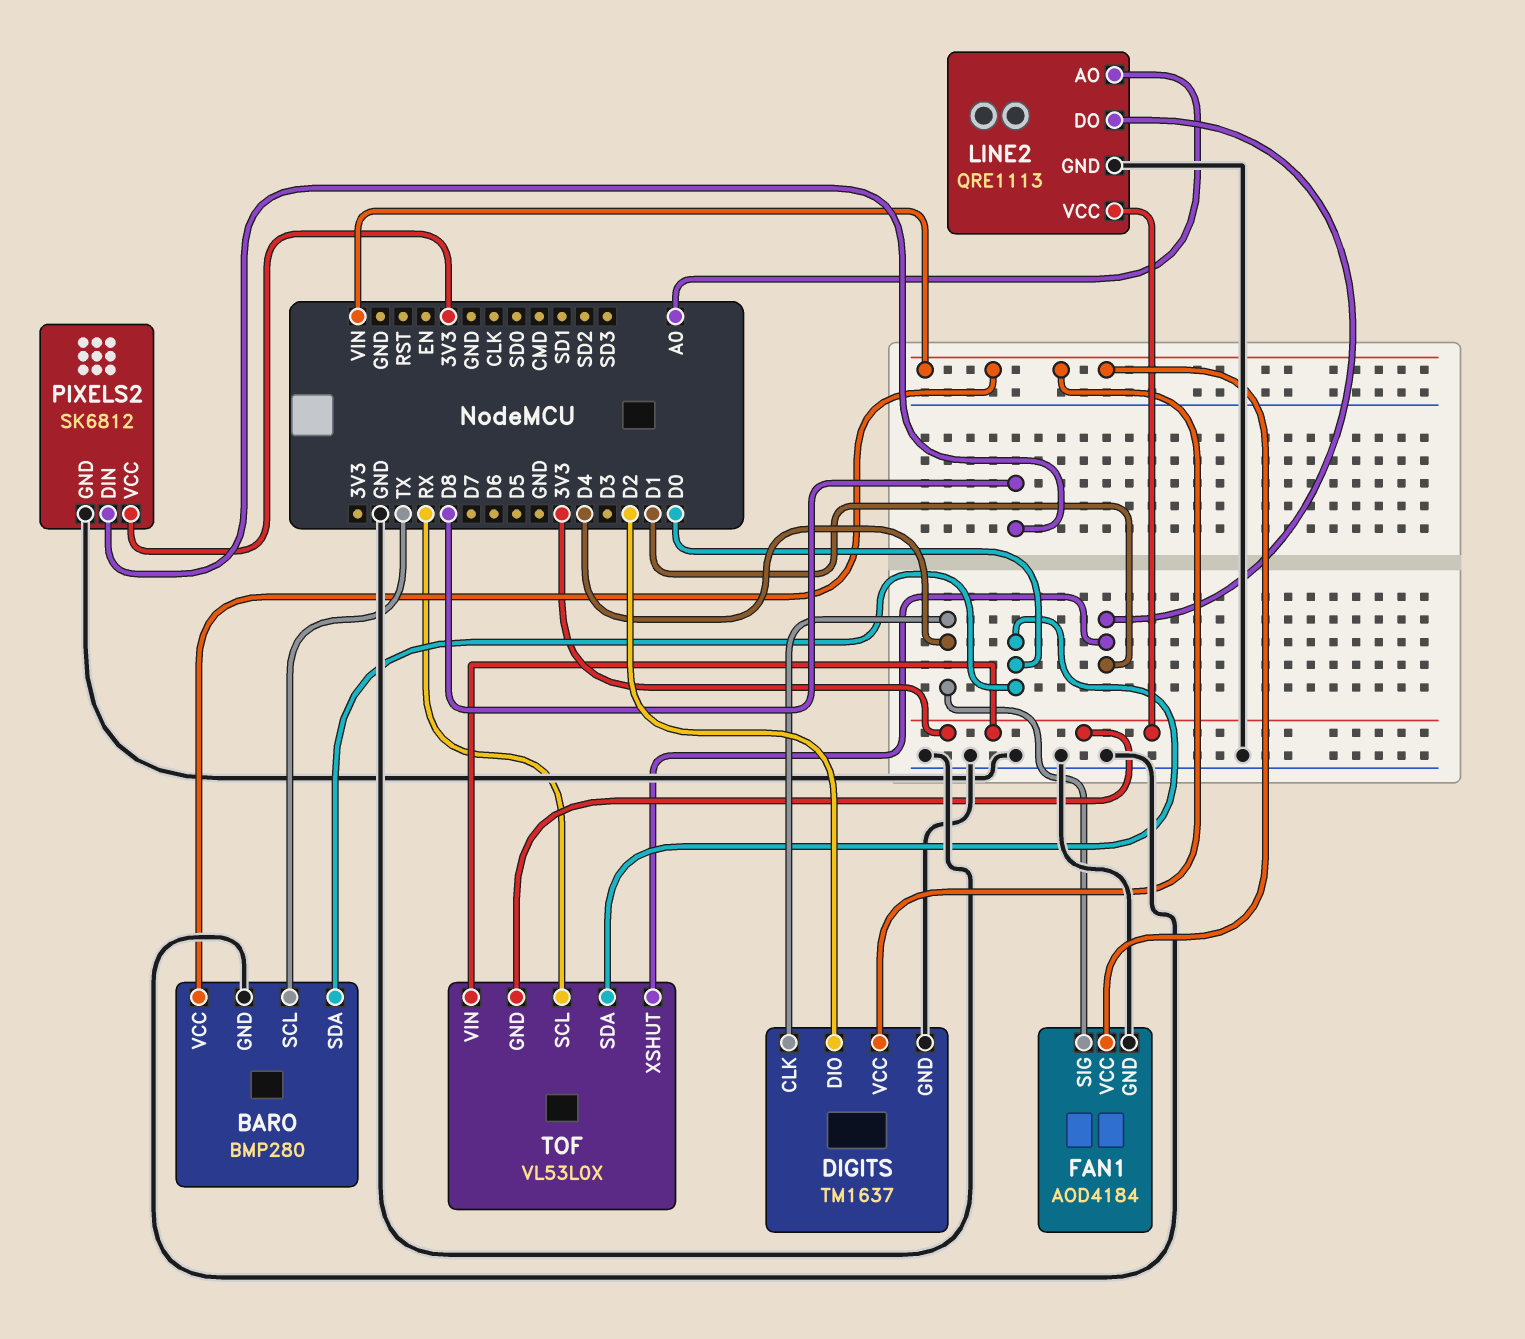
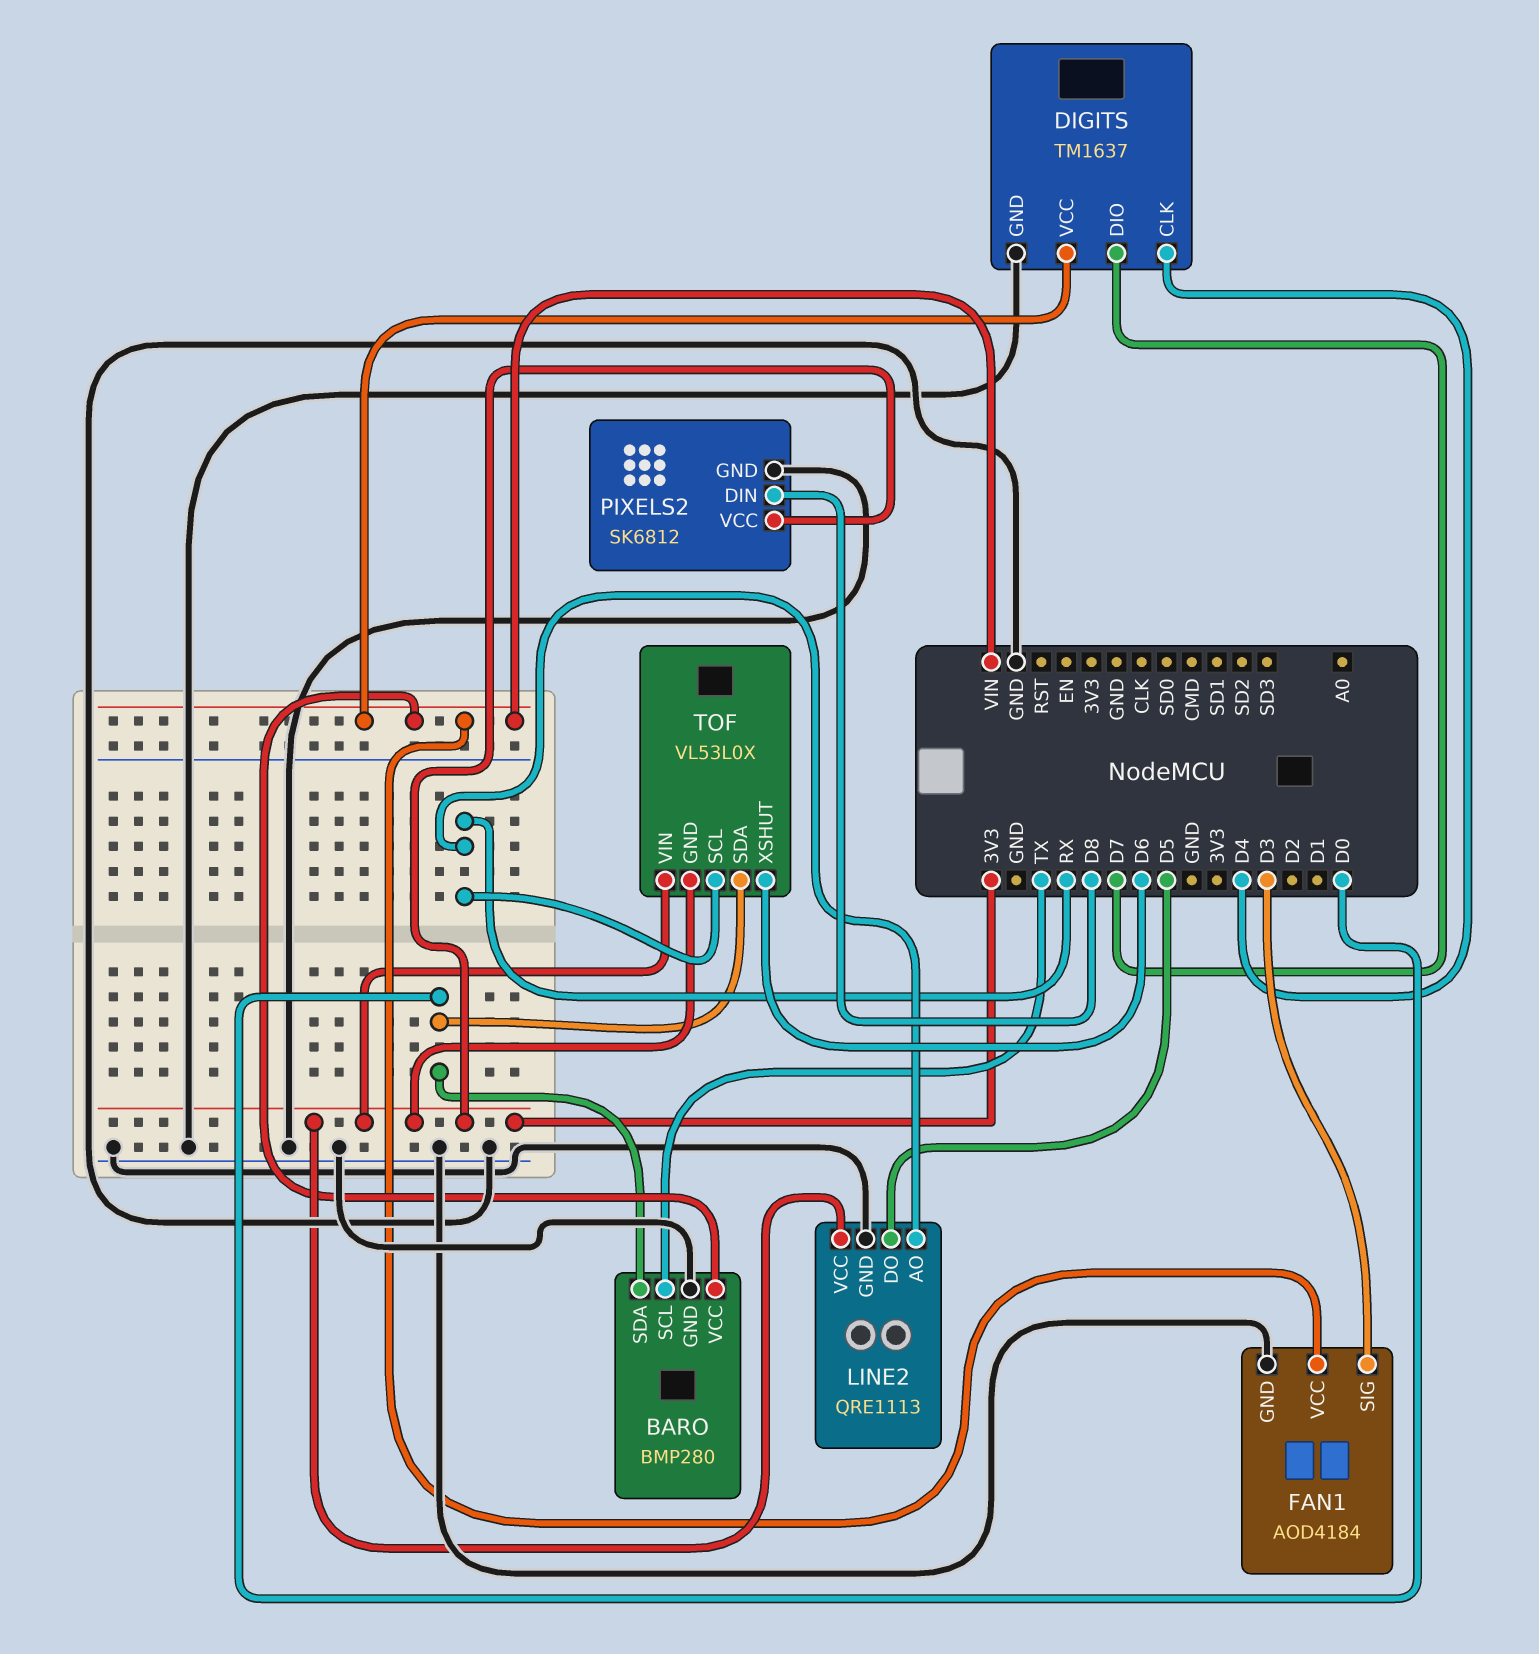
DIGITS pin DIO: D2 -> D7
FAN1 pin SIG: D4 -> D3
LINE2 pin AO: A0 -> RX
LINE2 pin DO: D1 -> D5
TOF pin XSHUT: D1 -> D6

